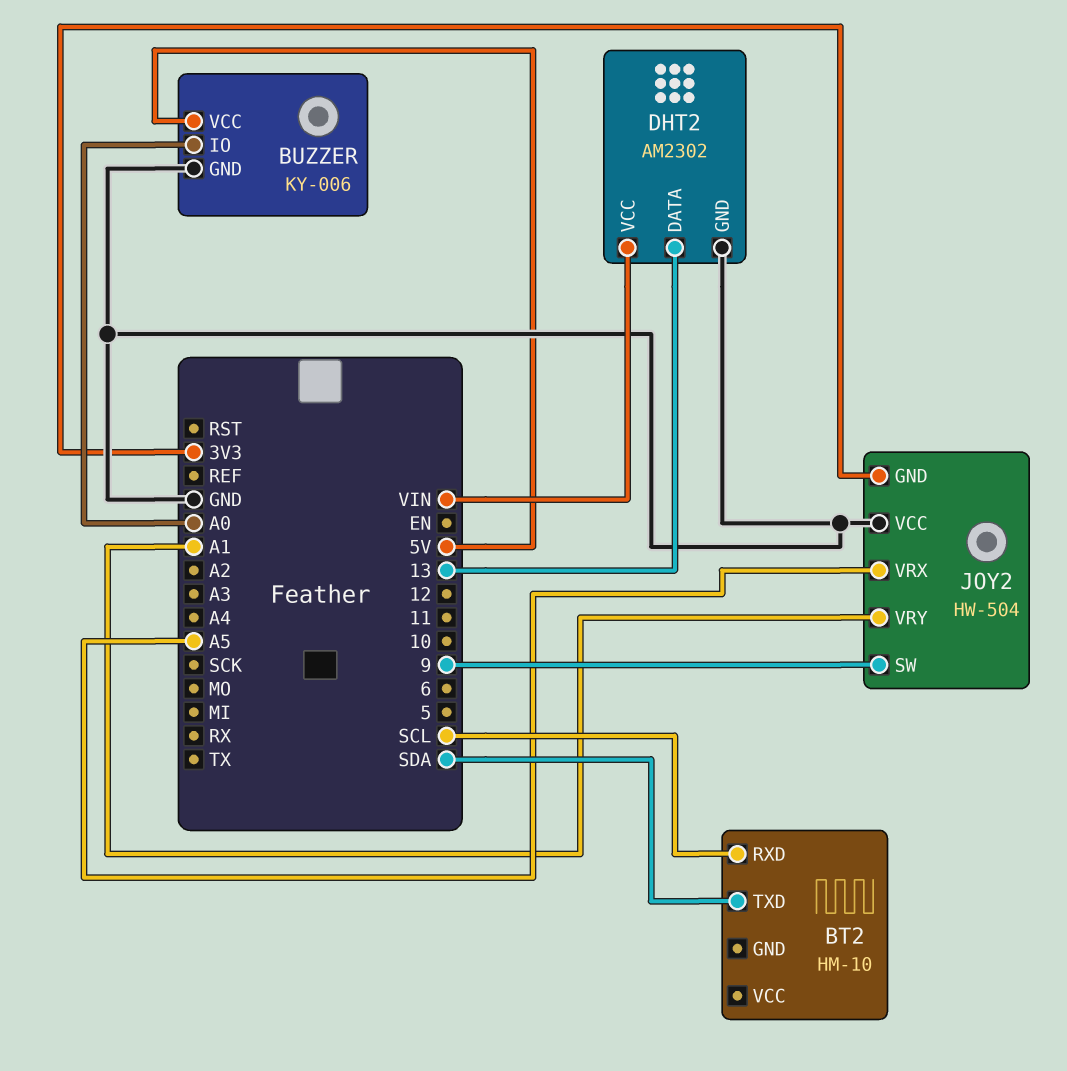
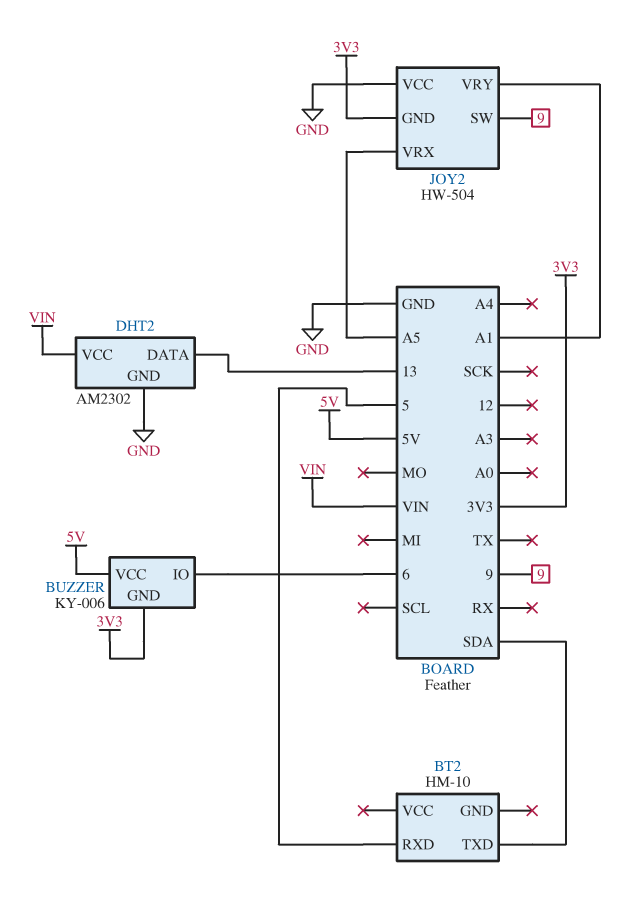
BT2 pin RXD: SCL -> 5
BUZZER pin GND: GND -> 3V3
BUZZER pin IO: A0 -> 6

